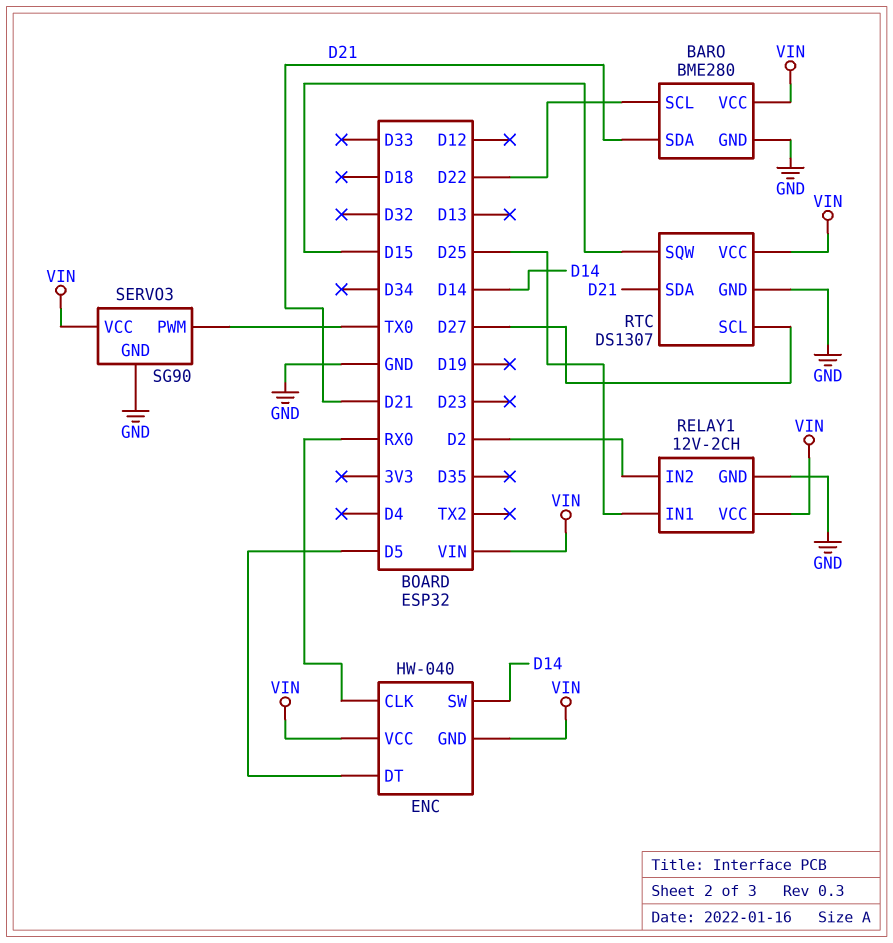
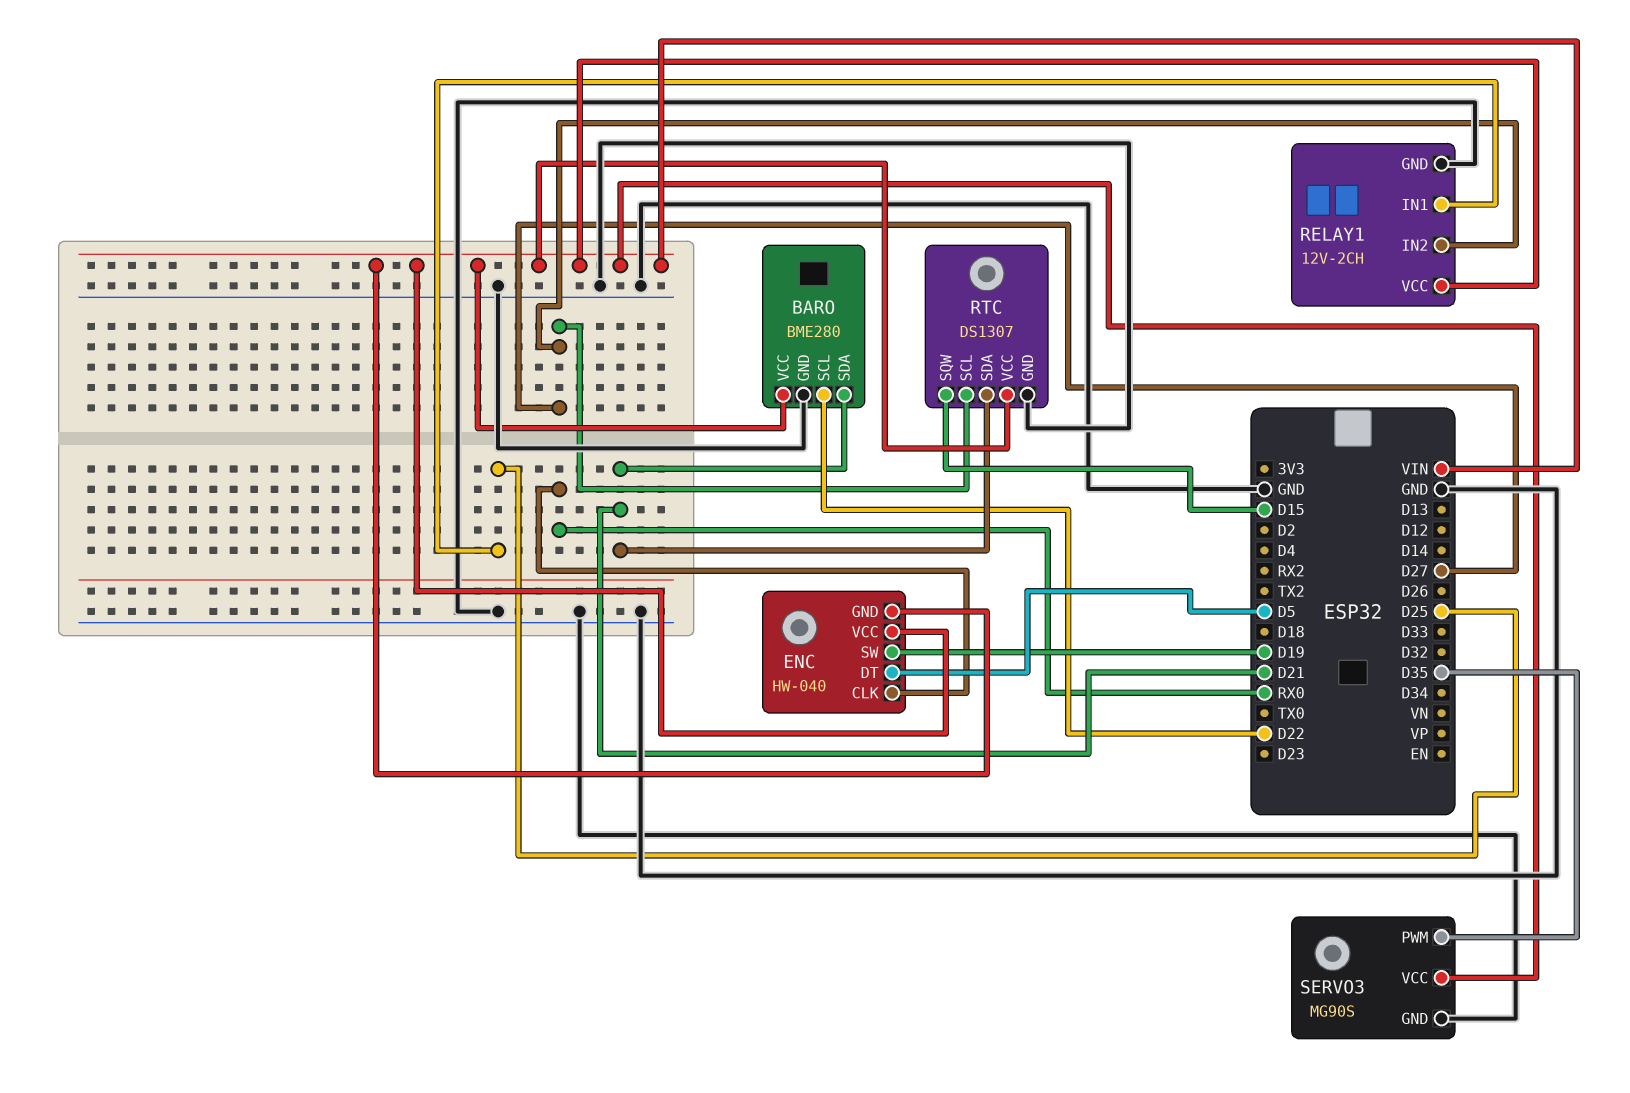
ENC pin SW: D14 -> D19
RELAY1 pin IN2: D2 -> D27
SERVO3: SG90 -> MG90S
SERVO3 pin PWM: TX0 -> D35

